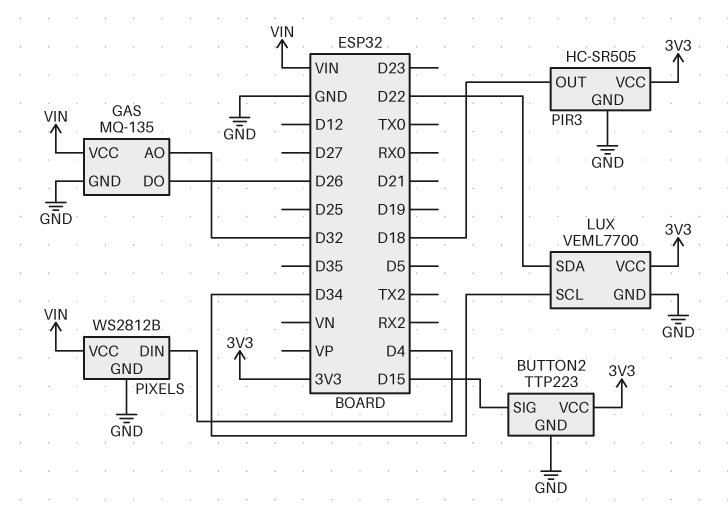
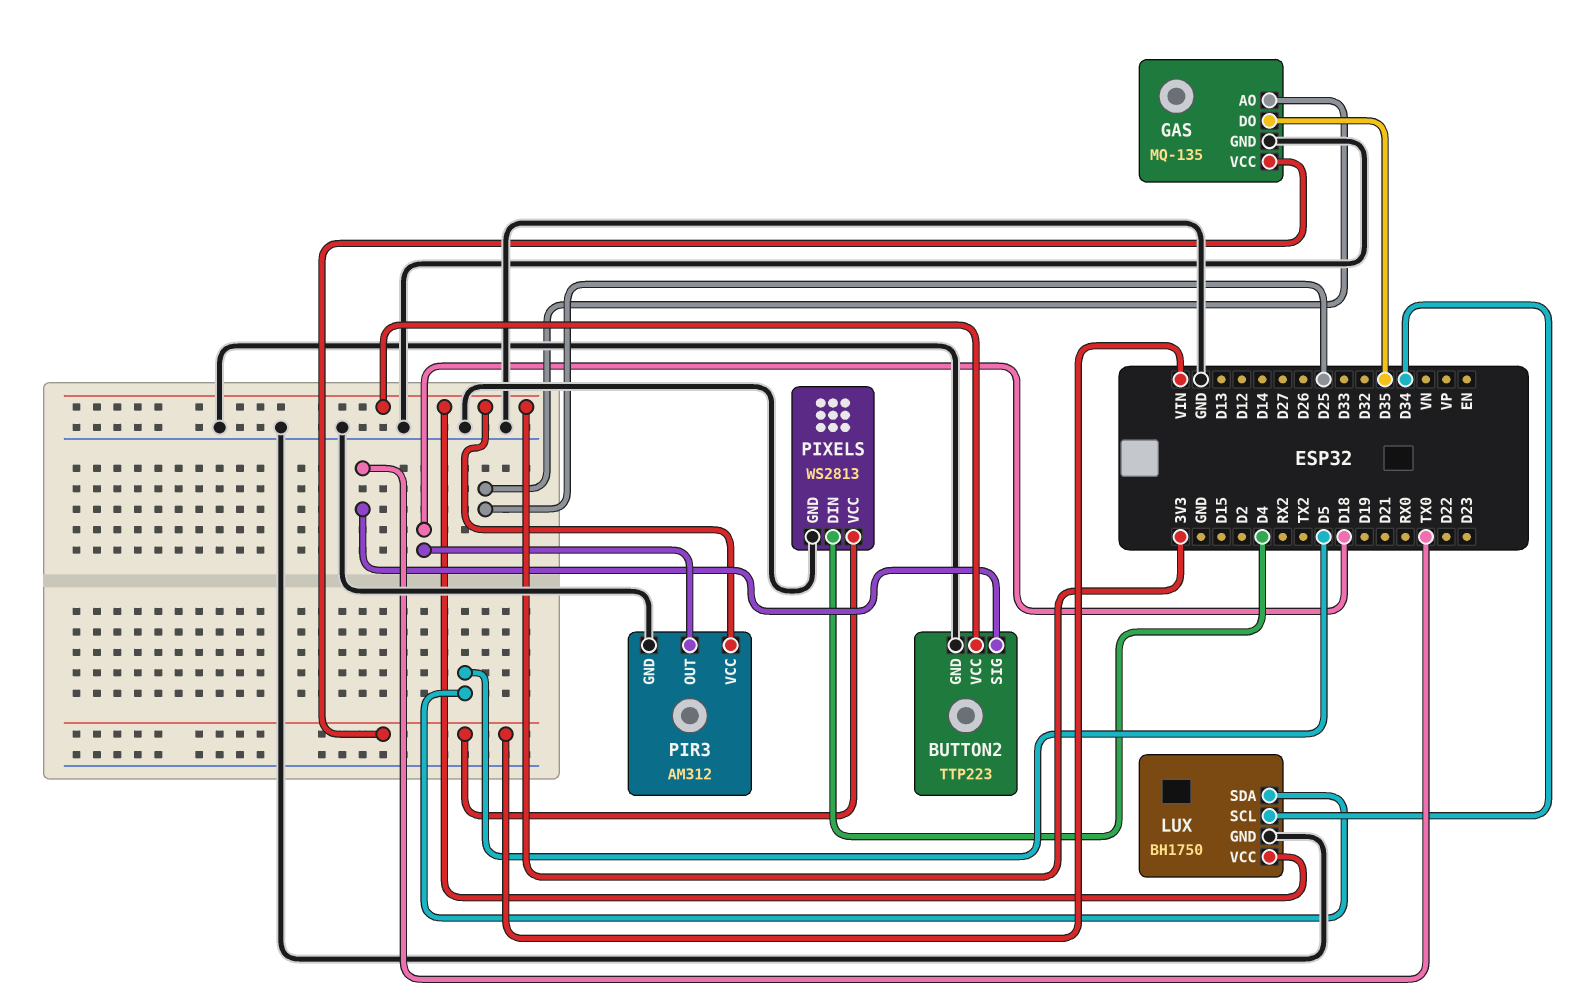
BUTTON2 pin SIG: D15 -> TX0
GAS pin AO: D32 -> D25
GAS pin DO: D26 -> D35
LUX: VEML7700 -> BH1750
LUX pin SDA: D22 -> D5
PIR3: HC-SR505 -> AM312
PIXELS: WS2812B -> WS2813

